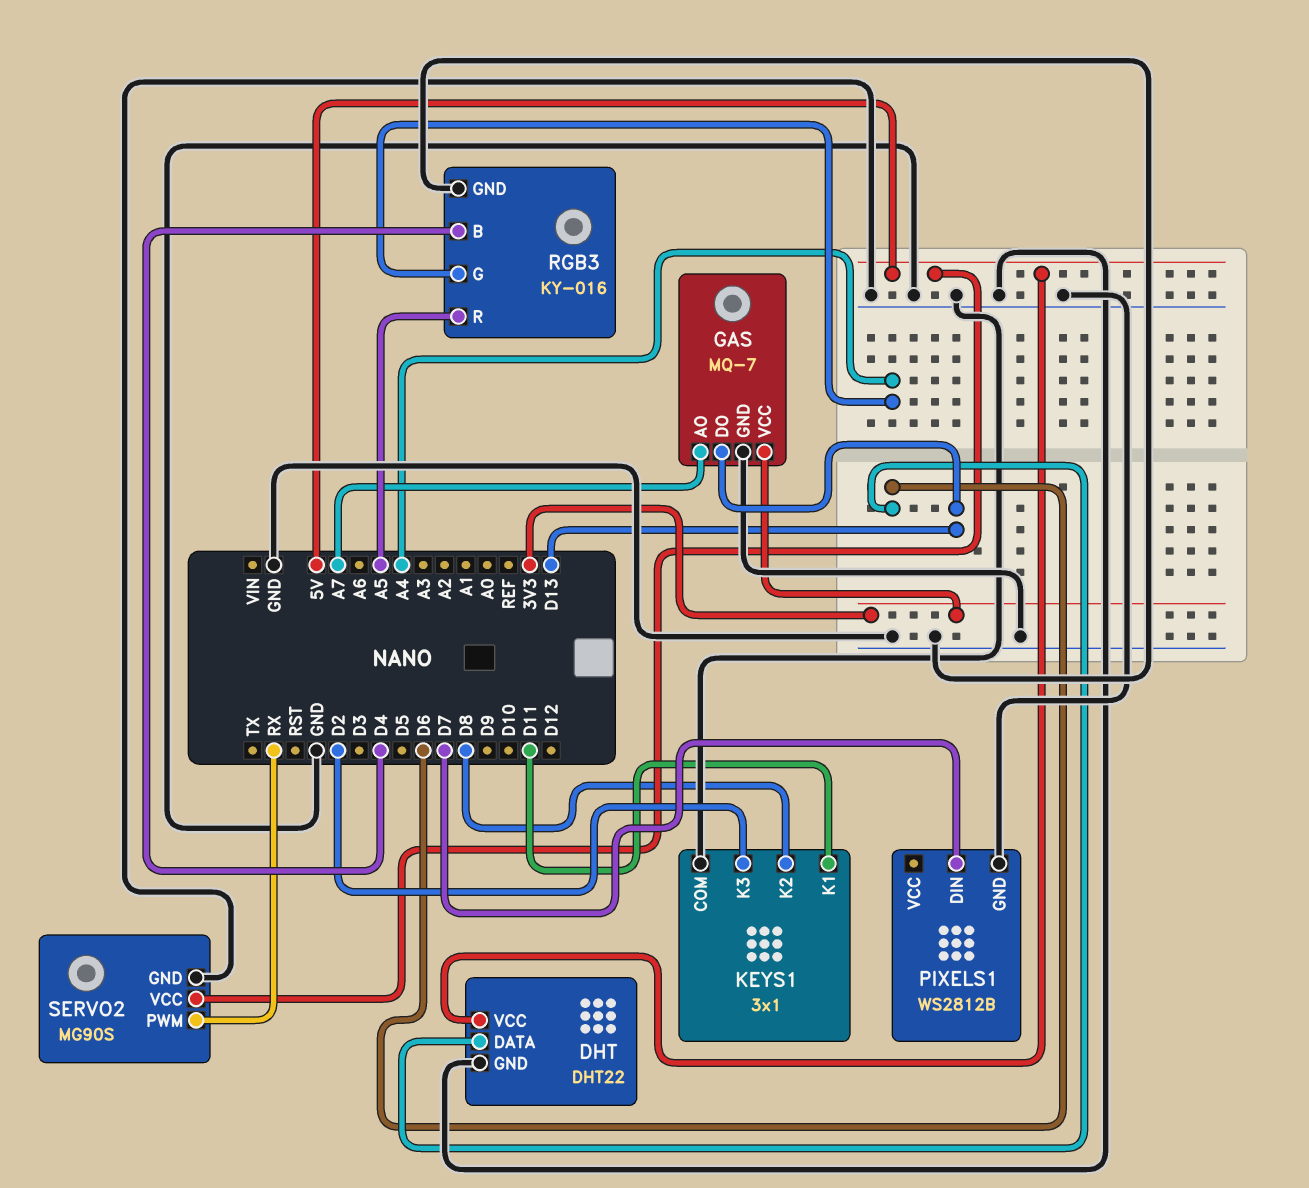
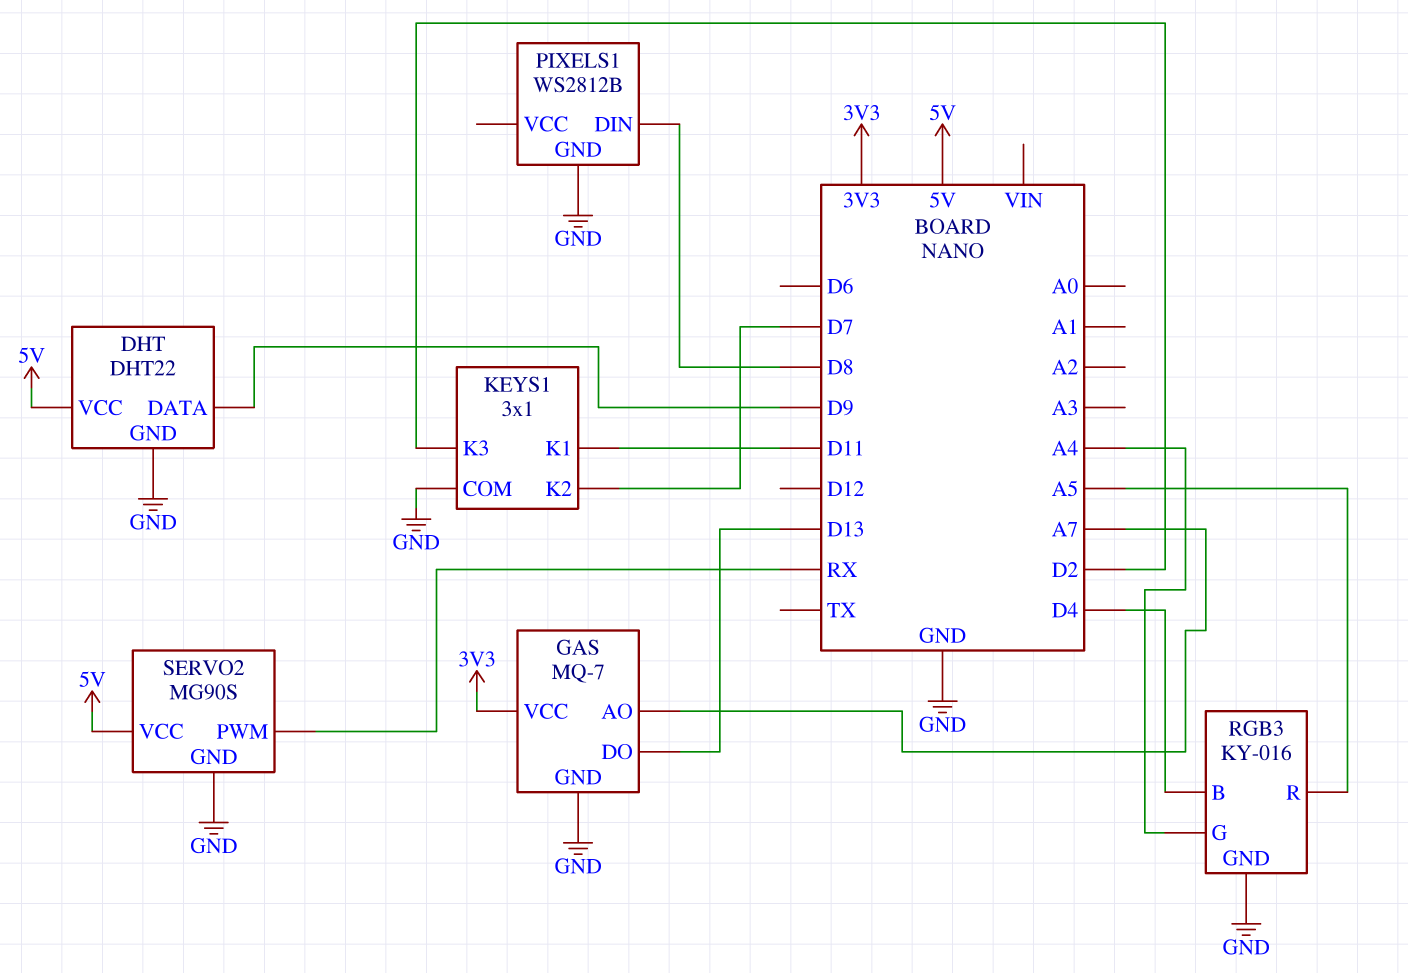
DHT pin DATA: D6 -> D9
KEYS1 pin K2: D8 -> D7
PIXELS1 pin DIN: D7 -> D8

